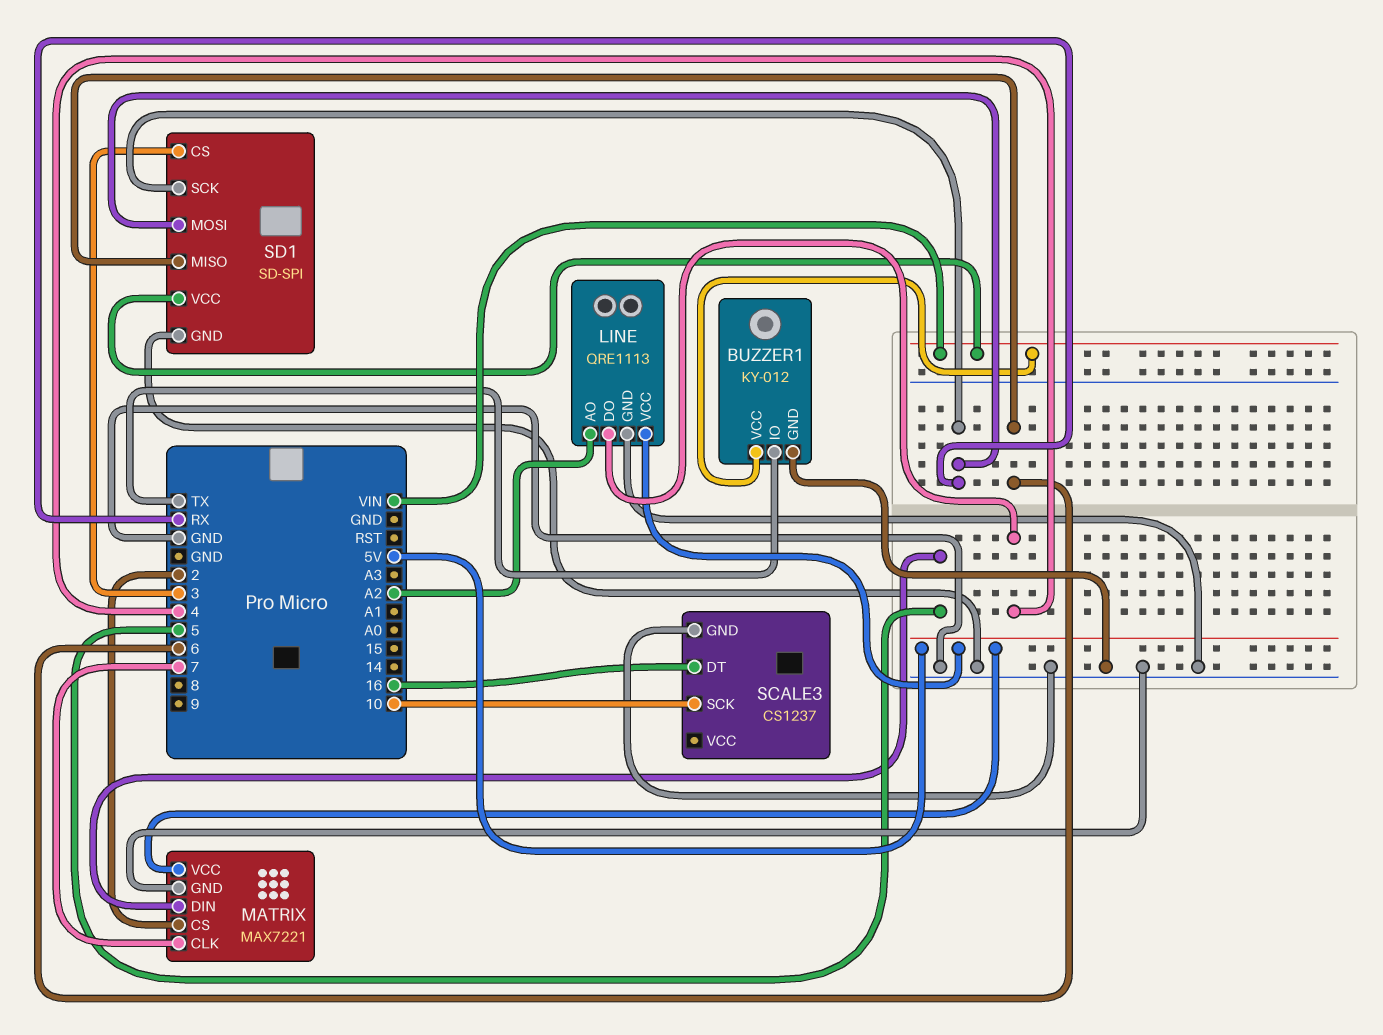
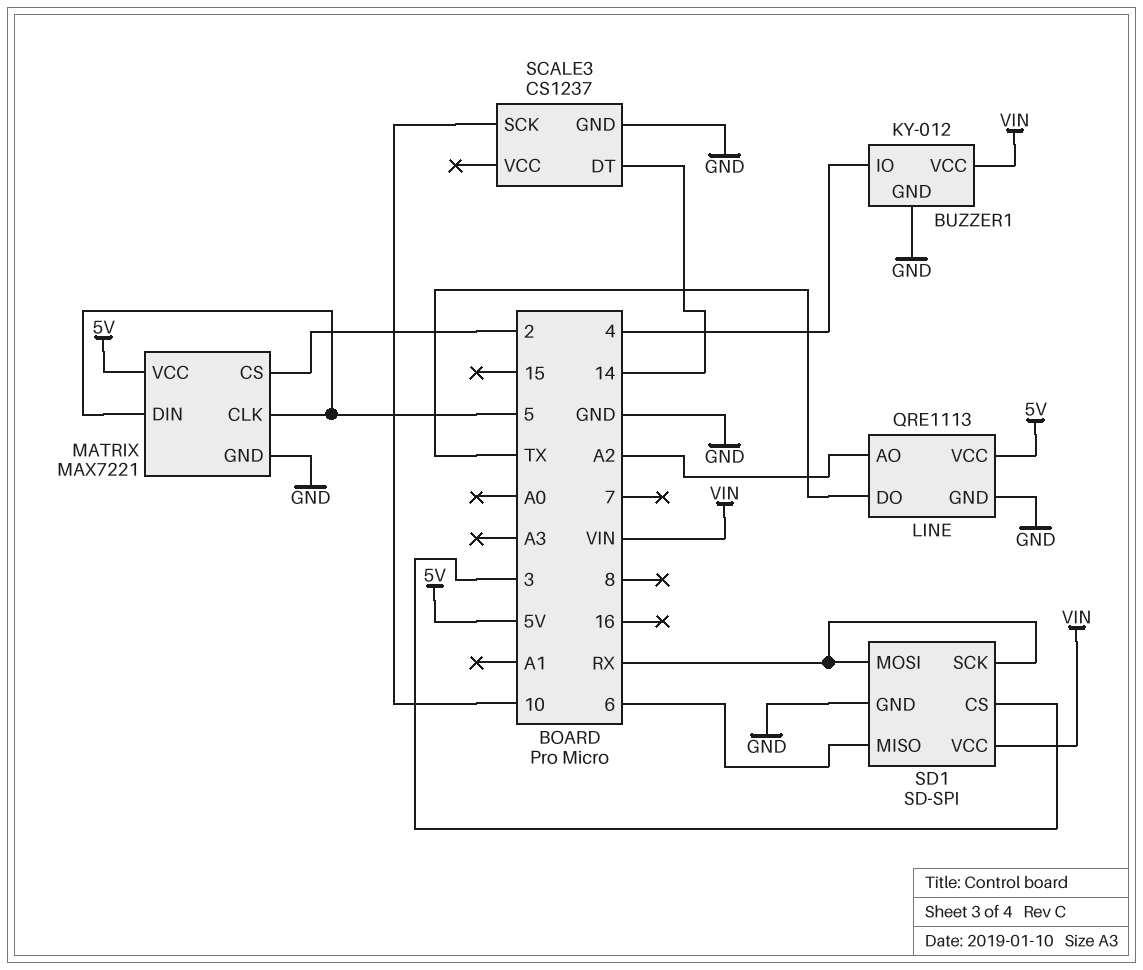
BUZZER1 pin IO: TX -> 4
LINE pin DO: 4 -> TX
MATRIX pin CLK: 7 -> 5
SCALE3 pin DT: 16 -> 14

